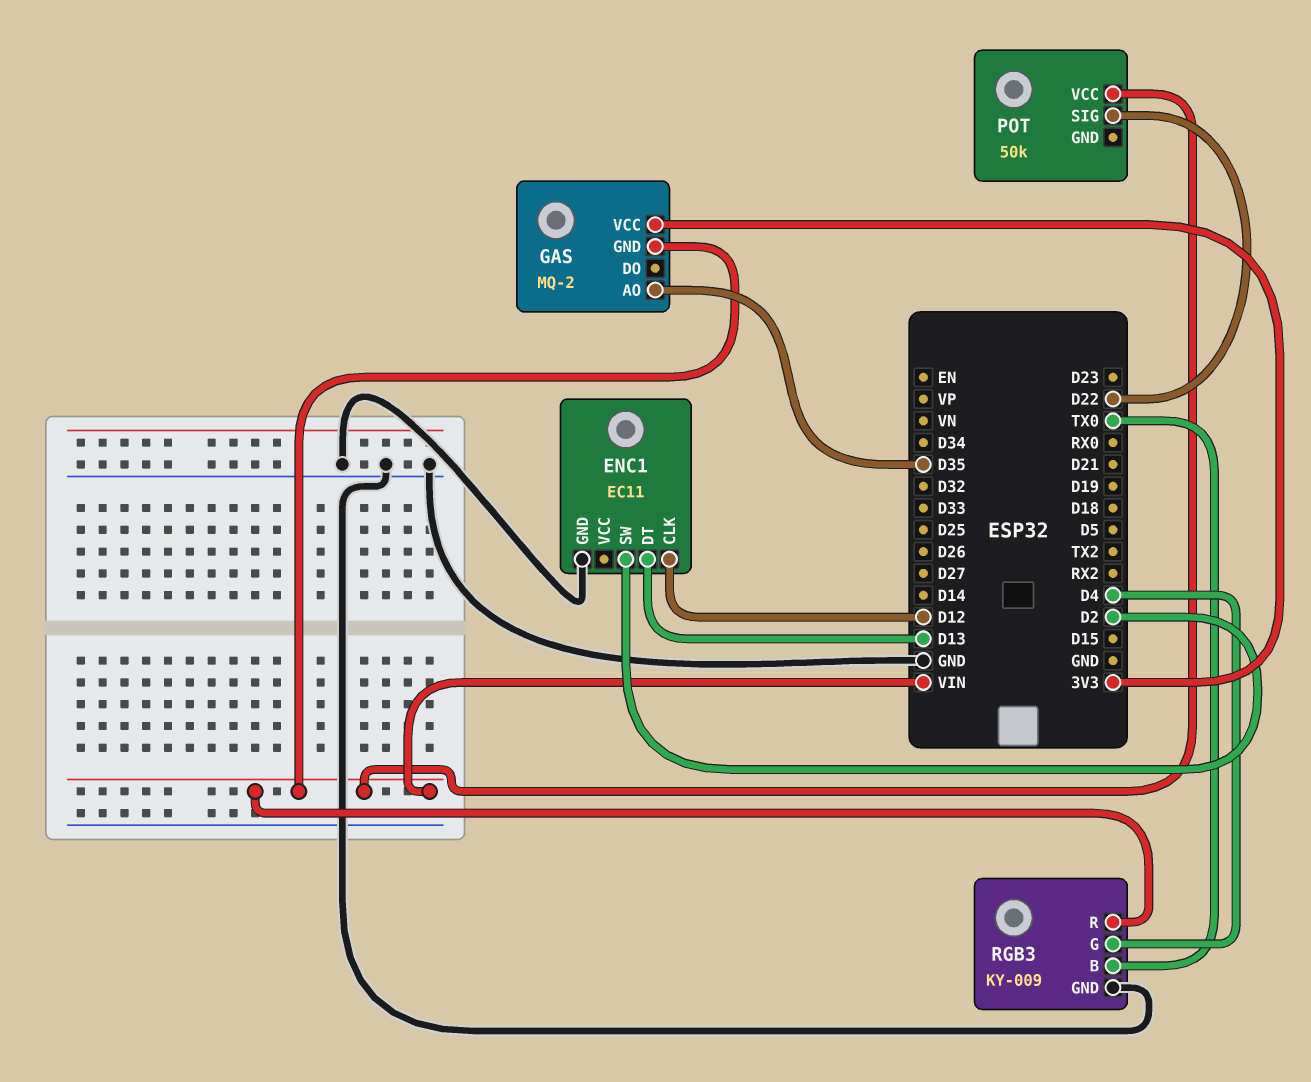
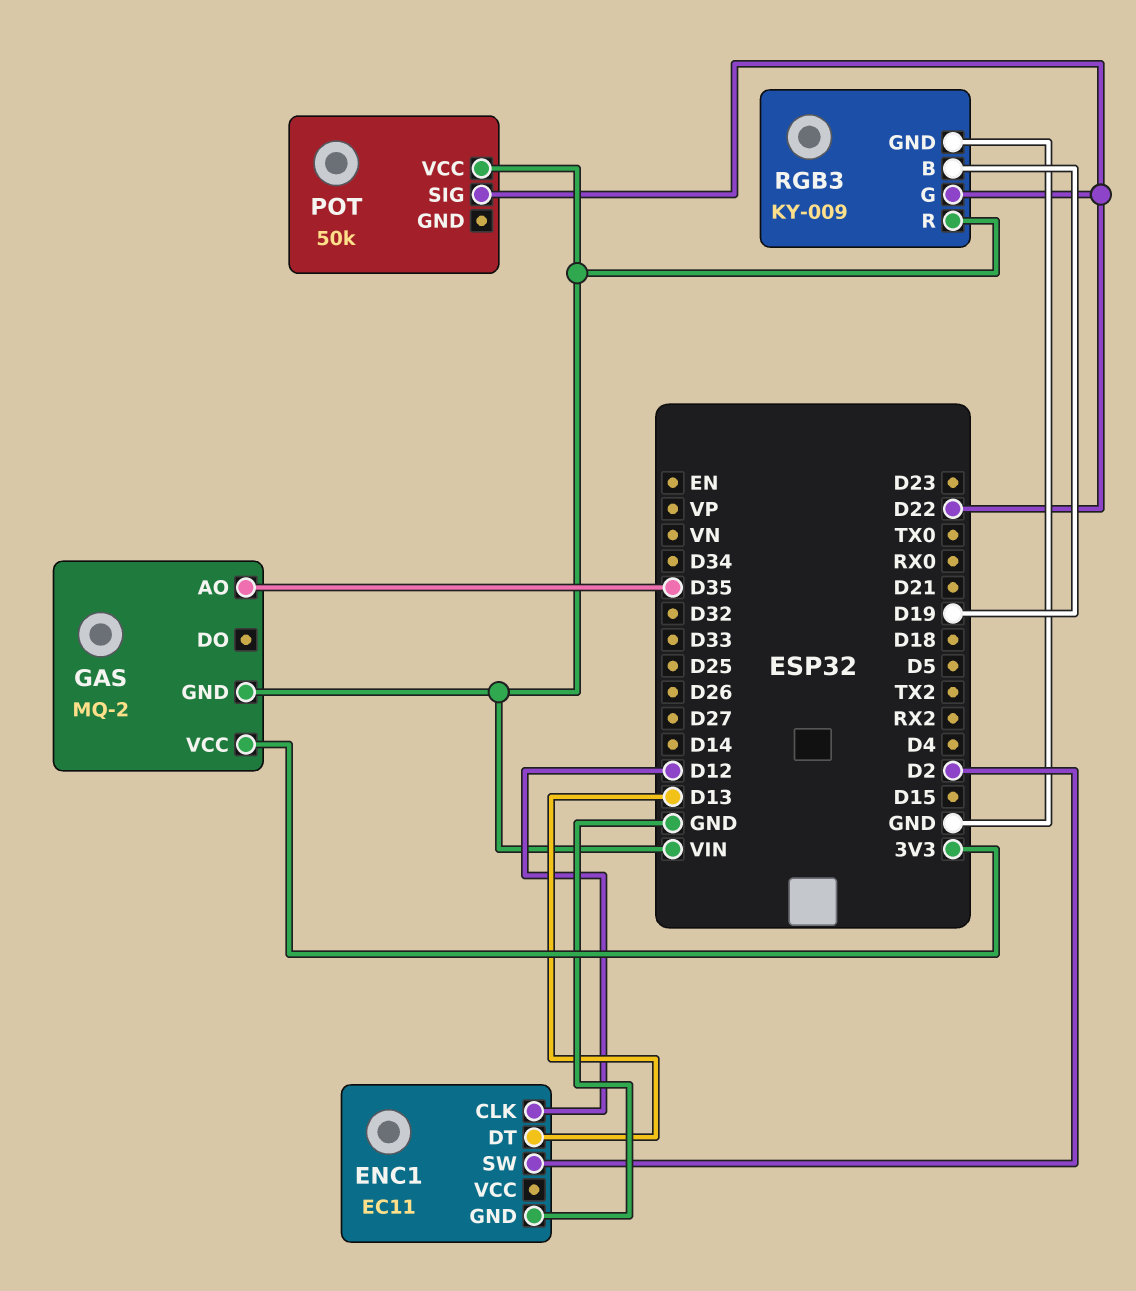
RGB3 pin B: TX0 -> D19
RGB3 pin G: D4 -> D22

